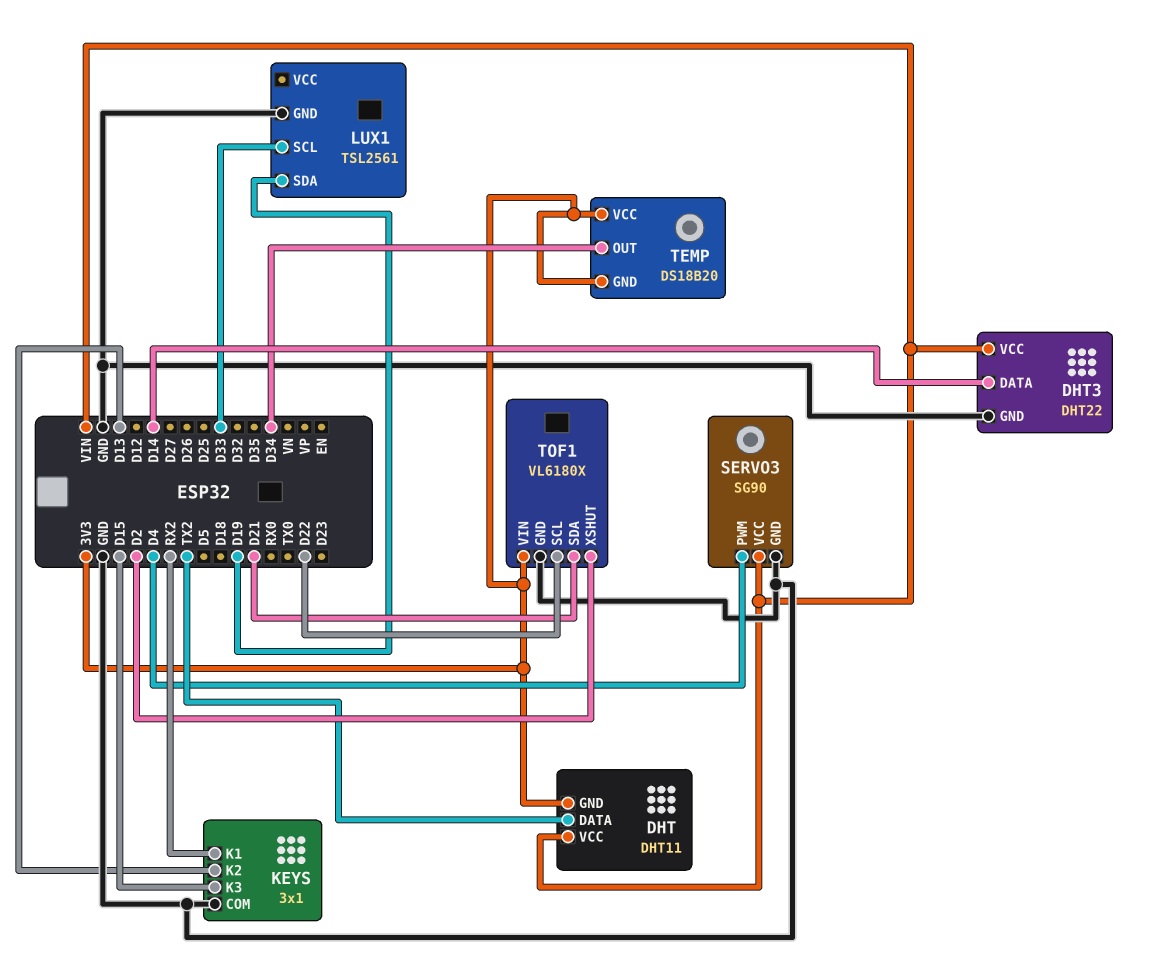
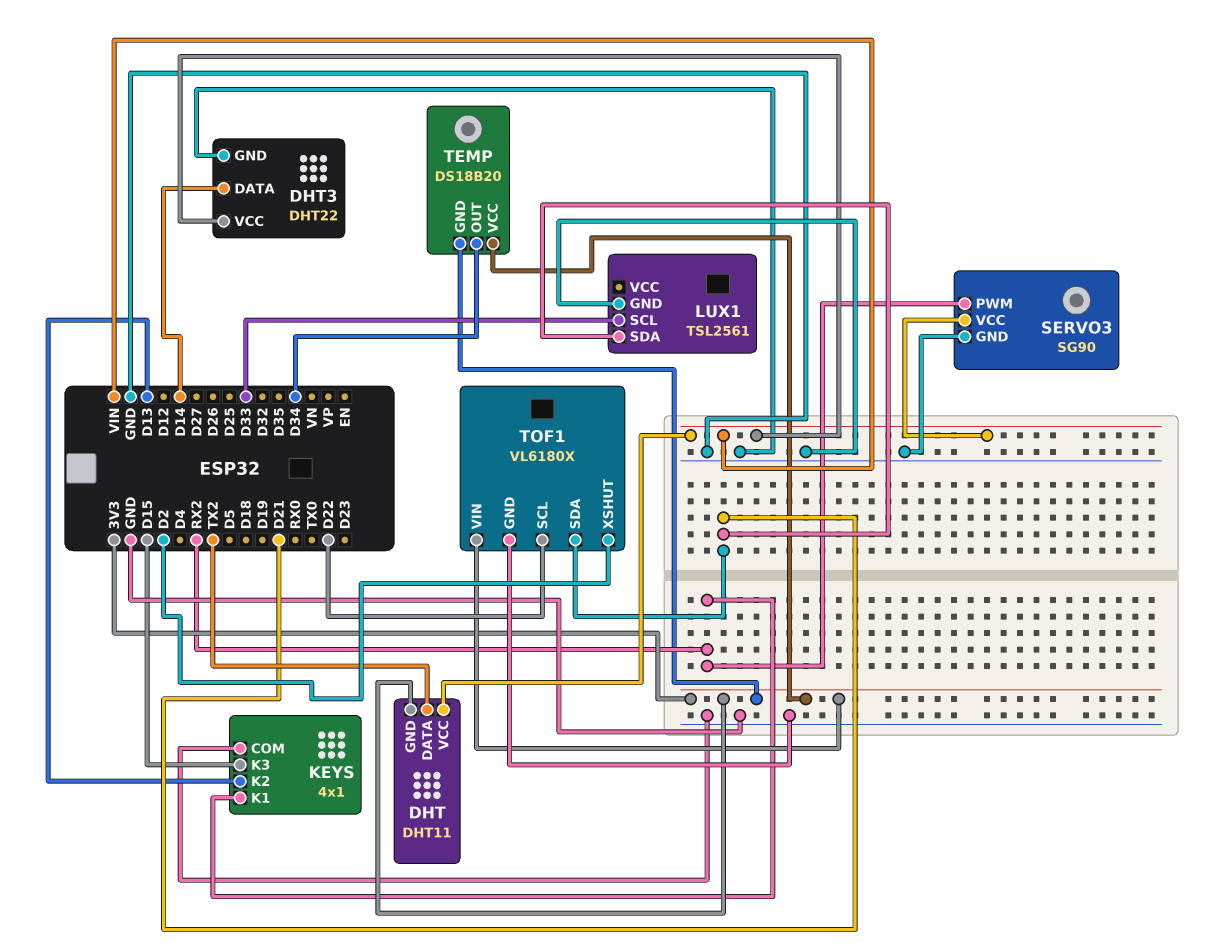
KEYS: 3x1 -> 4x1
LUX1 pin SDA: D19 -> D21
SERVO3 pin PWM: D4 -> RX2

